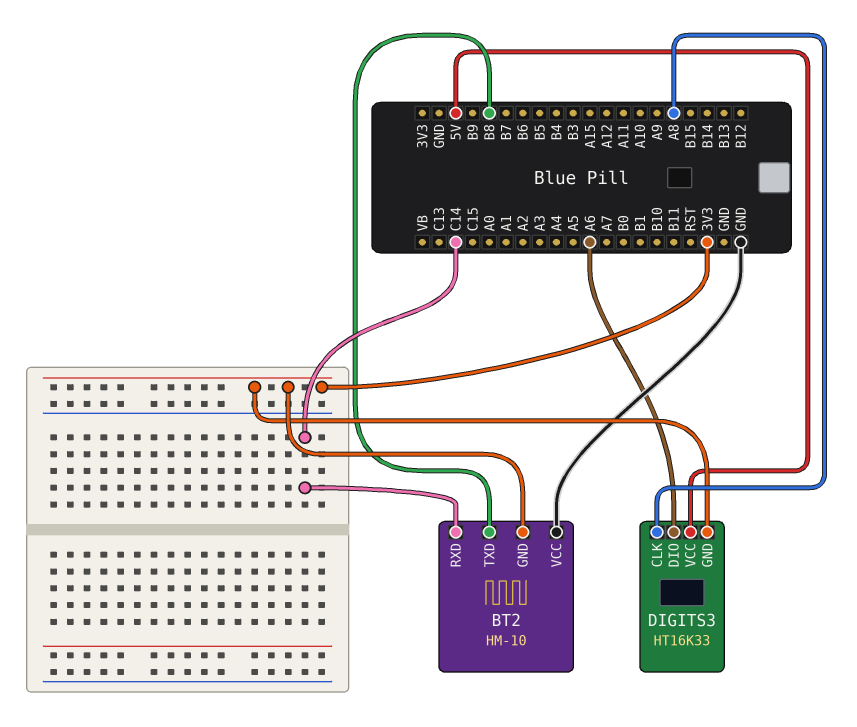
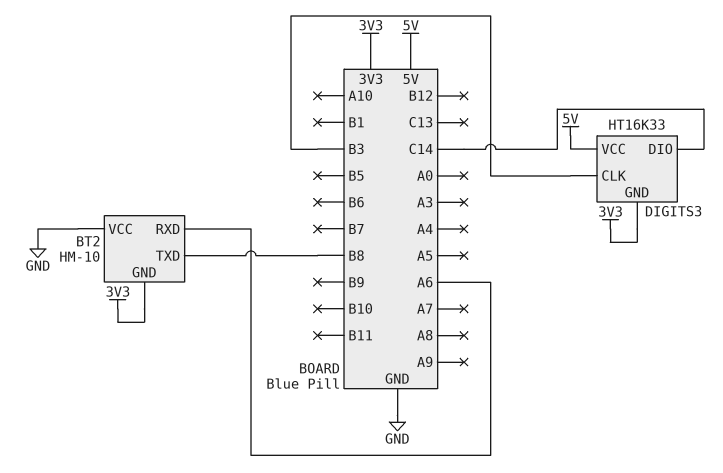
BT2 pin RXD: C14 -> A6
DIGITS3 pin CLK: A8 -> B3
DIGITS3 pin DIO: A6 -> C14

